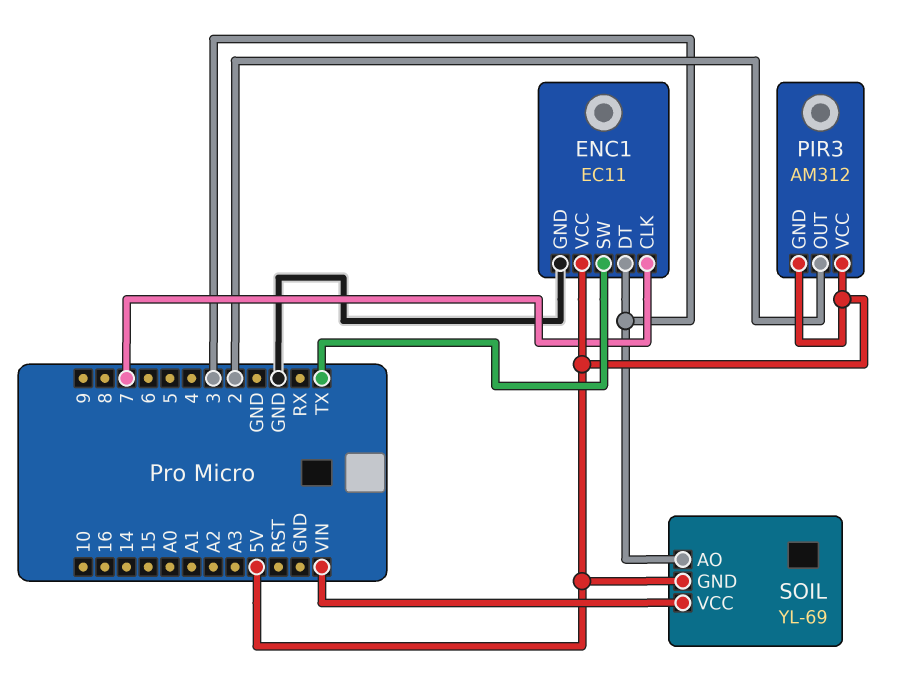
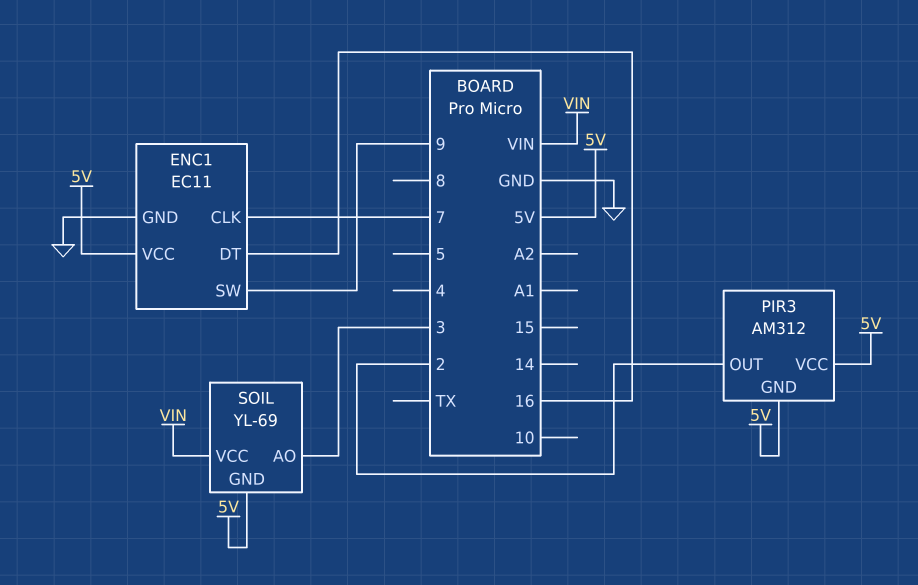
ENC1 pin DT: 3 -> 16
ENC1 pin SW: TX -> 9

